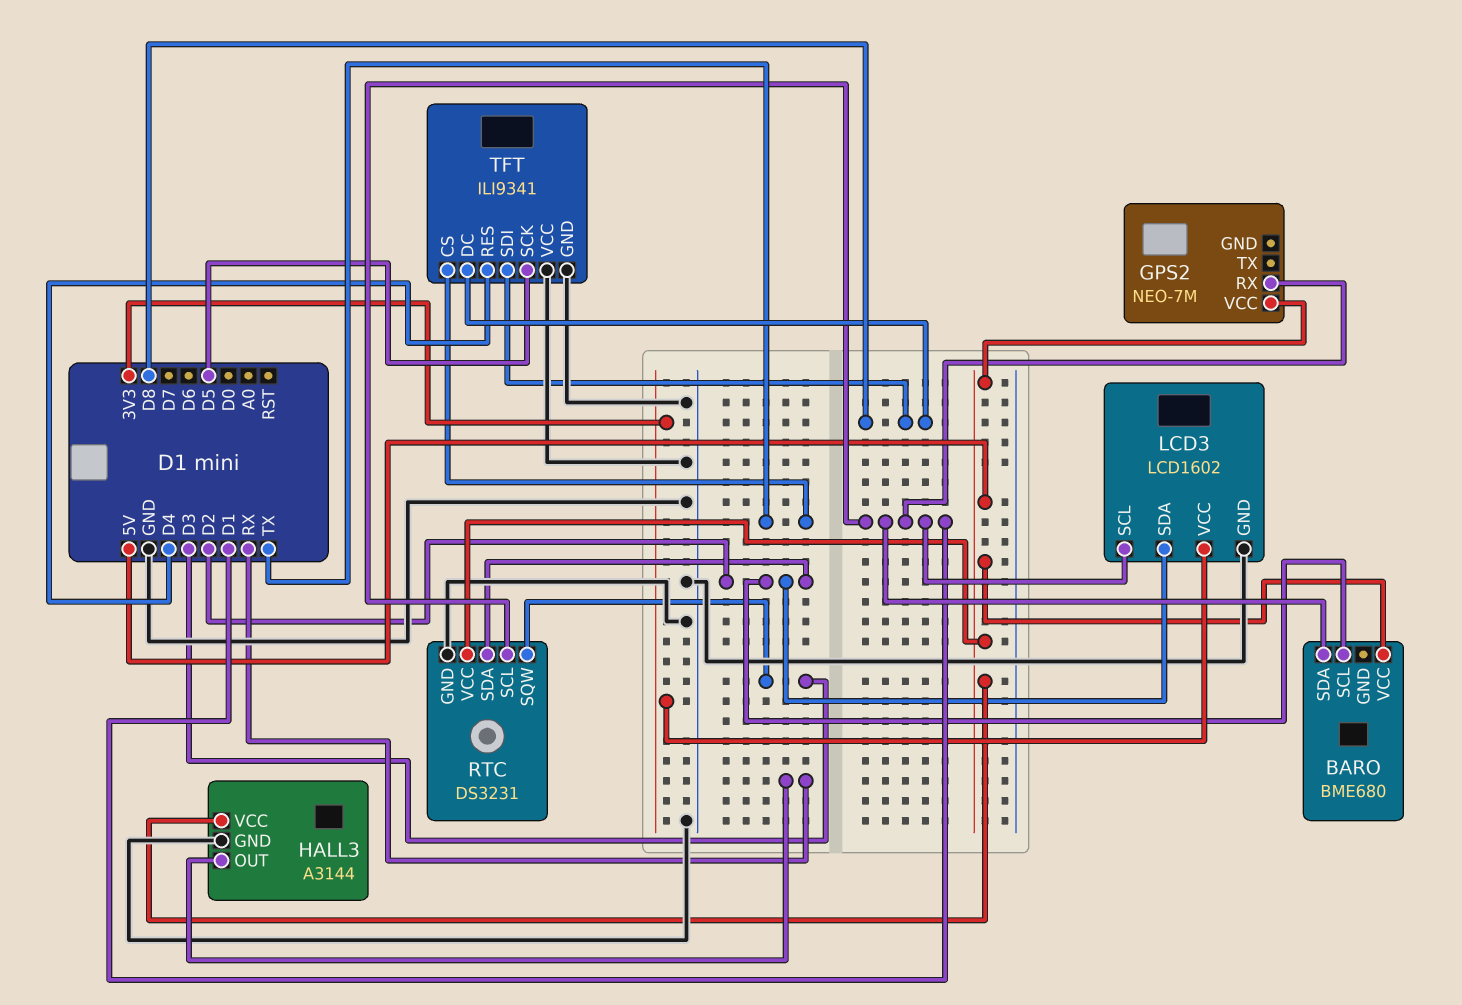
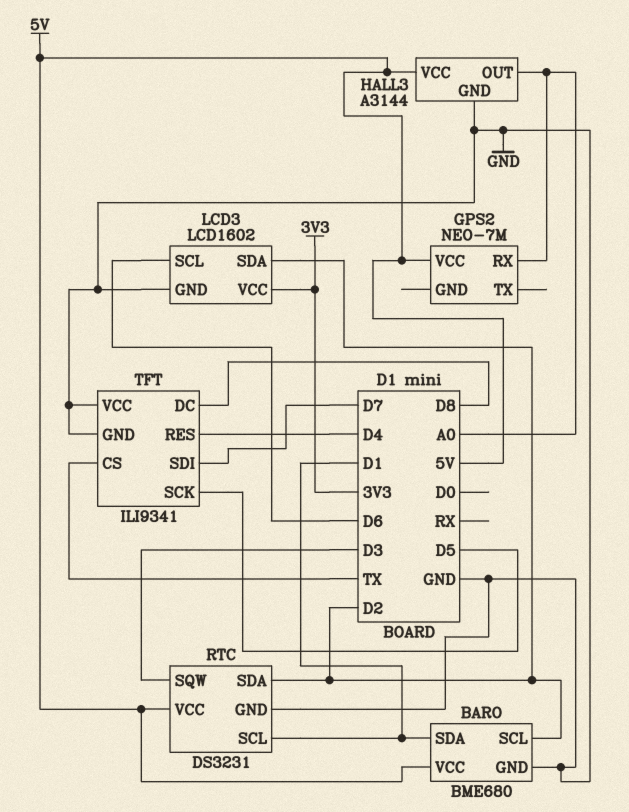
BARO pin GND: none -> GND
GPS2 pin RX: D1 -> A0
HALL3 pin OUT: RX -> A0
LCD3 pin SCL: D1 -> D6
TFT pin SDI: D8 -> D7

